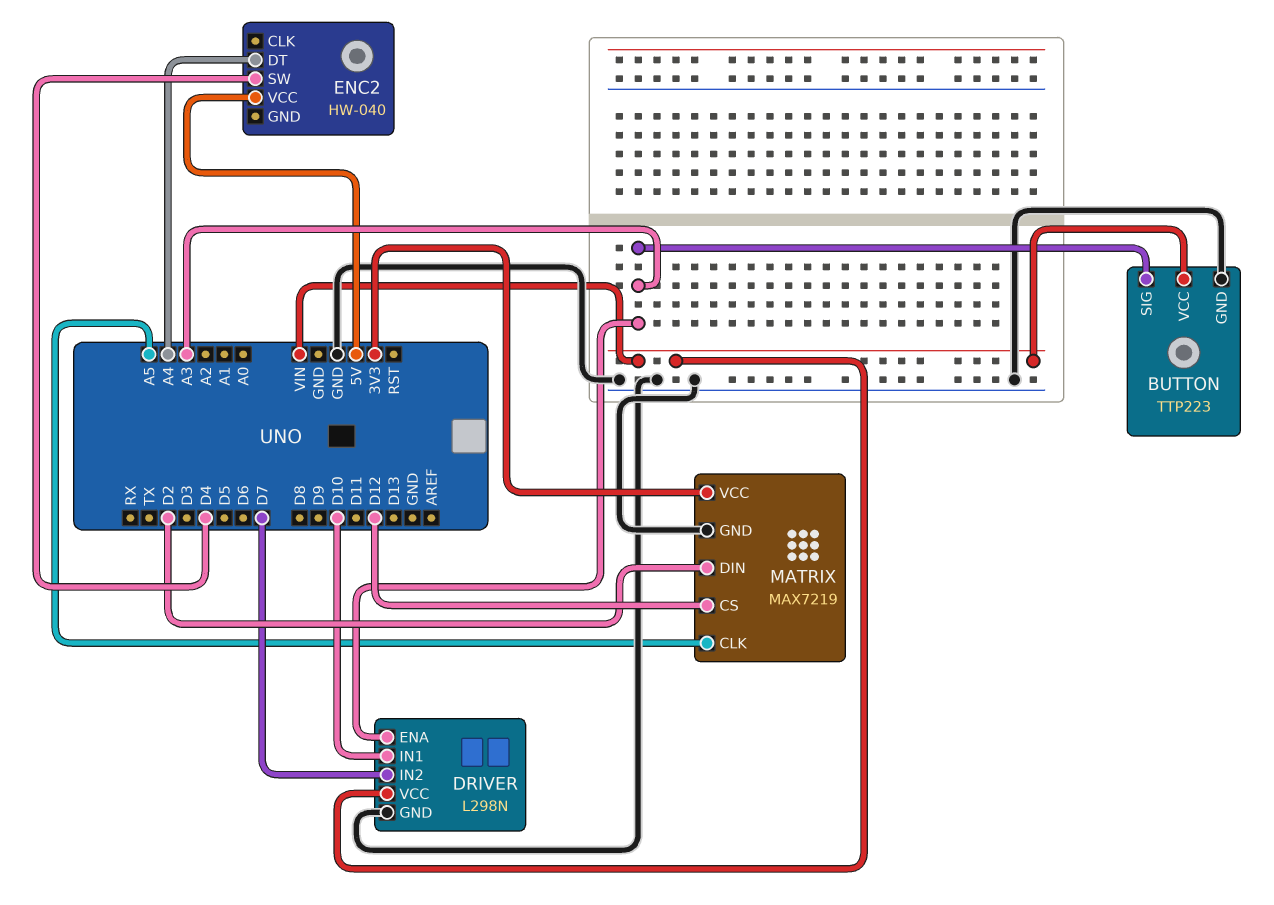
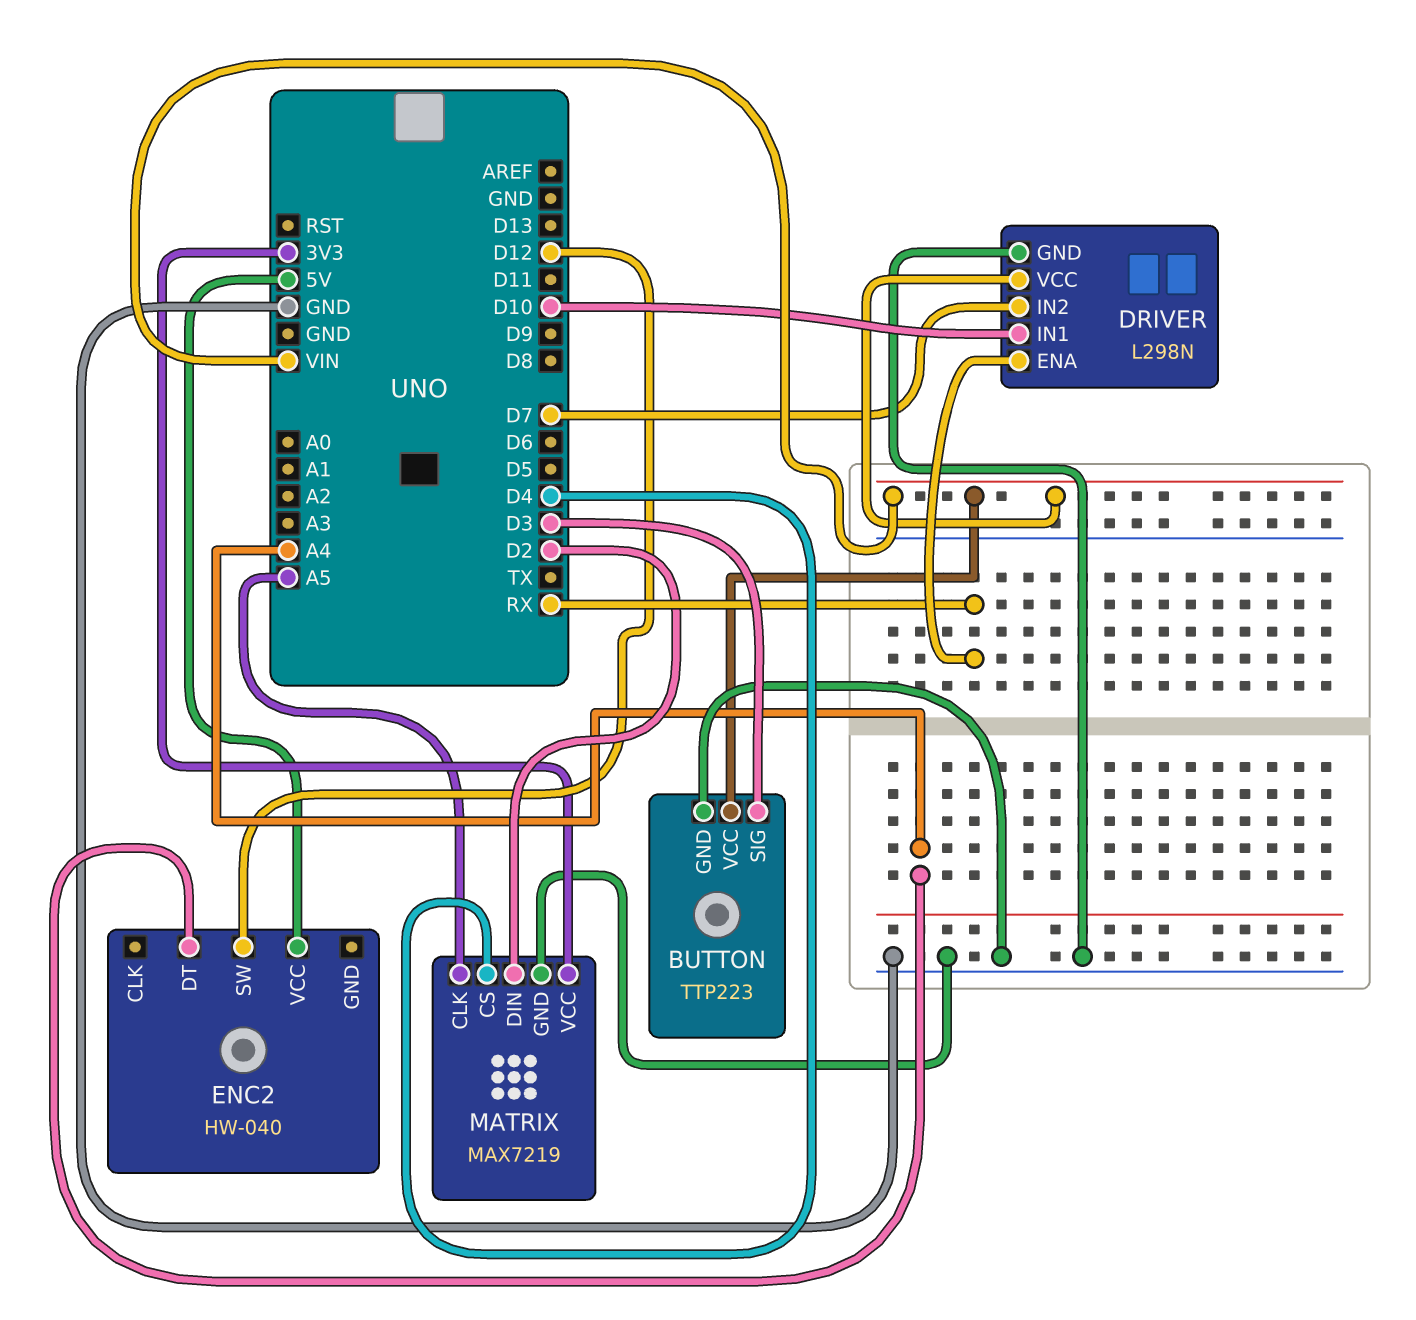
BUTTON pin SIG: A3 -> D3
DRIVER pin ENA: A3 -> RX
ENC2 pin SW: D4 -> D12
MATRIX pin CS: D12 -> D4

